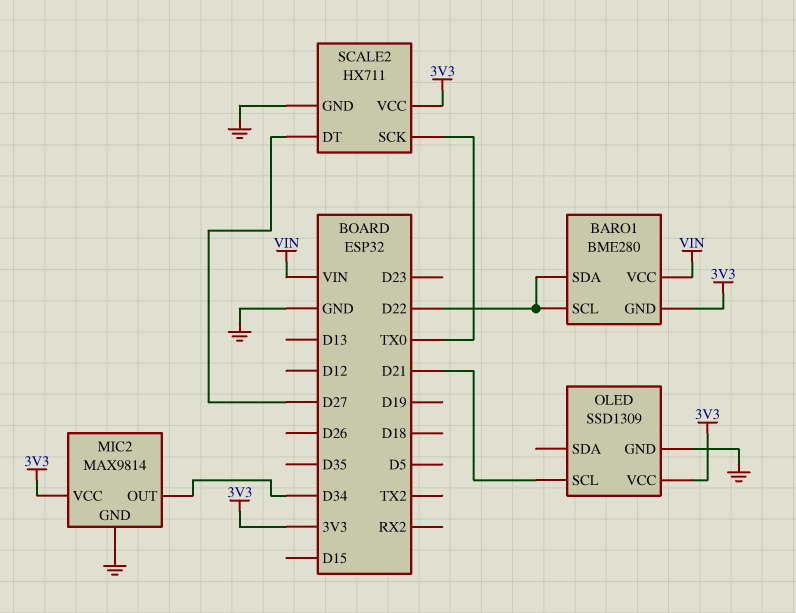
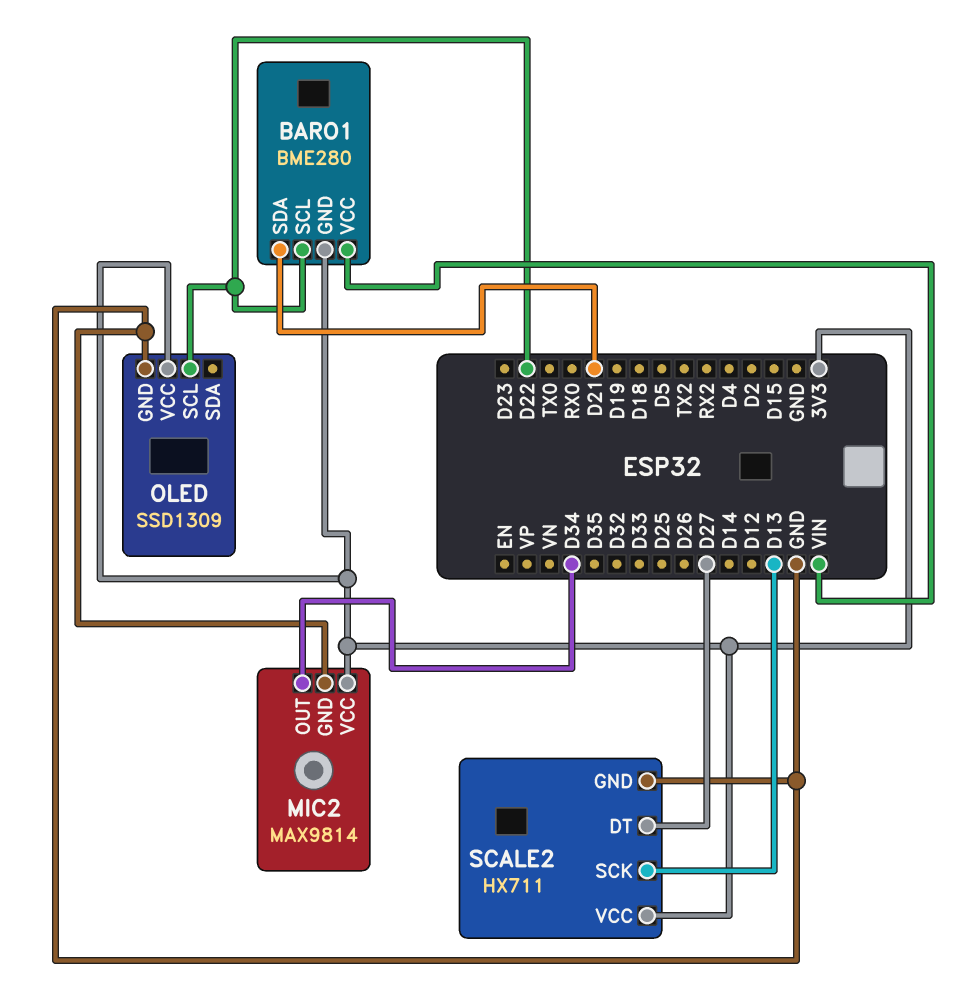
BARO1 pin SDA: D22 -> D21
OLED pin SCL: D21 -> D22
SCALE2 pin SCK: TX0 -> D13

